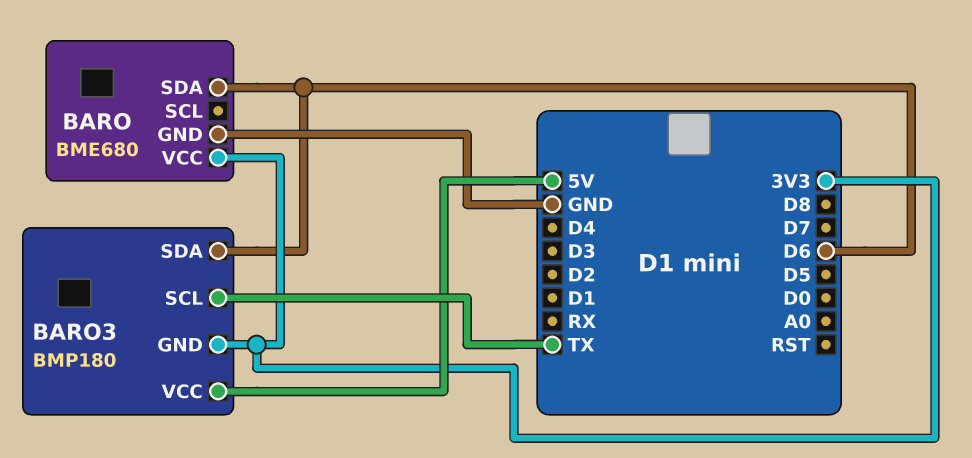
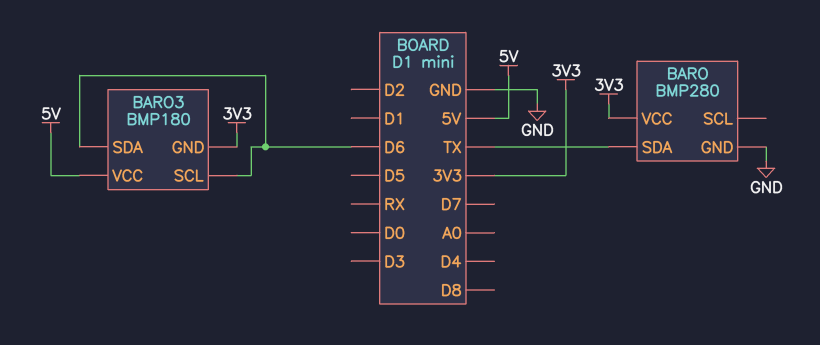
BARO: BME680 -> BMP280
BARO pin SDA: D6 -> TX
BARO3 pin SCL: TX -> D6

